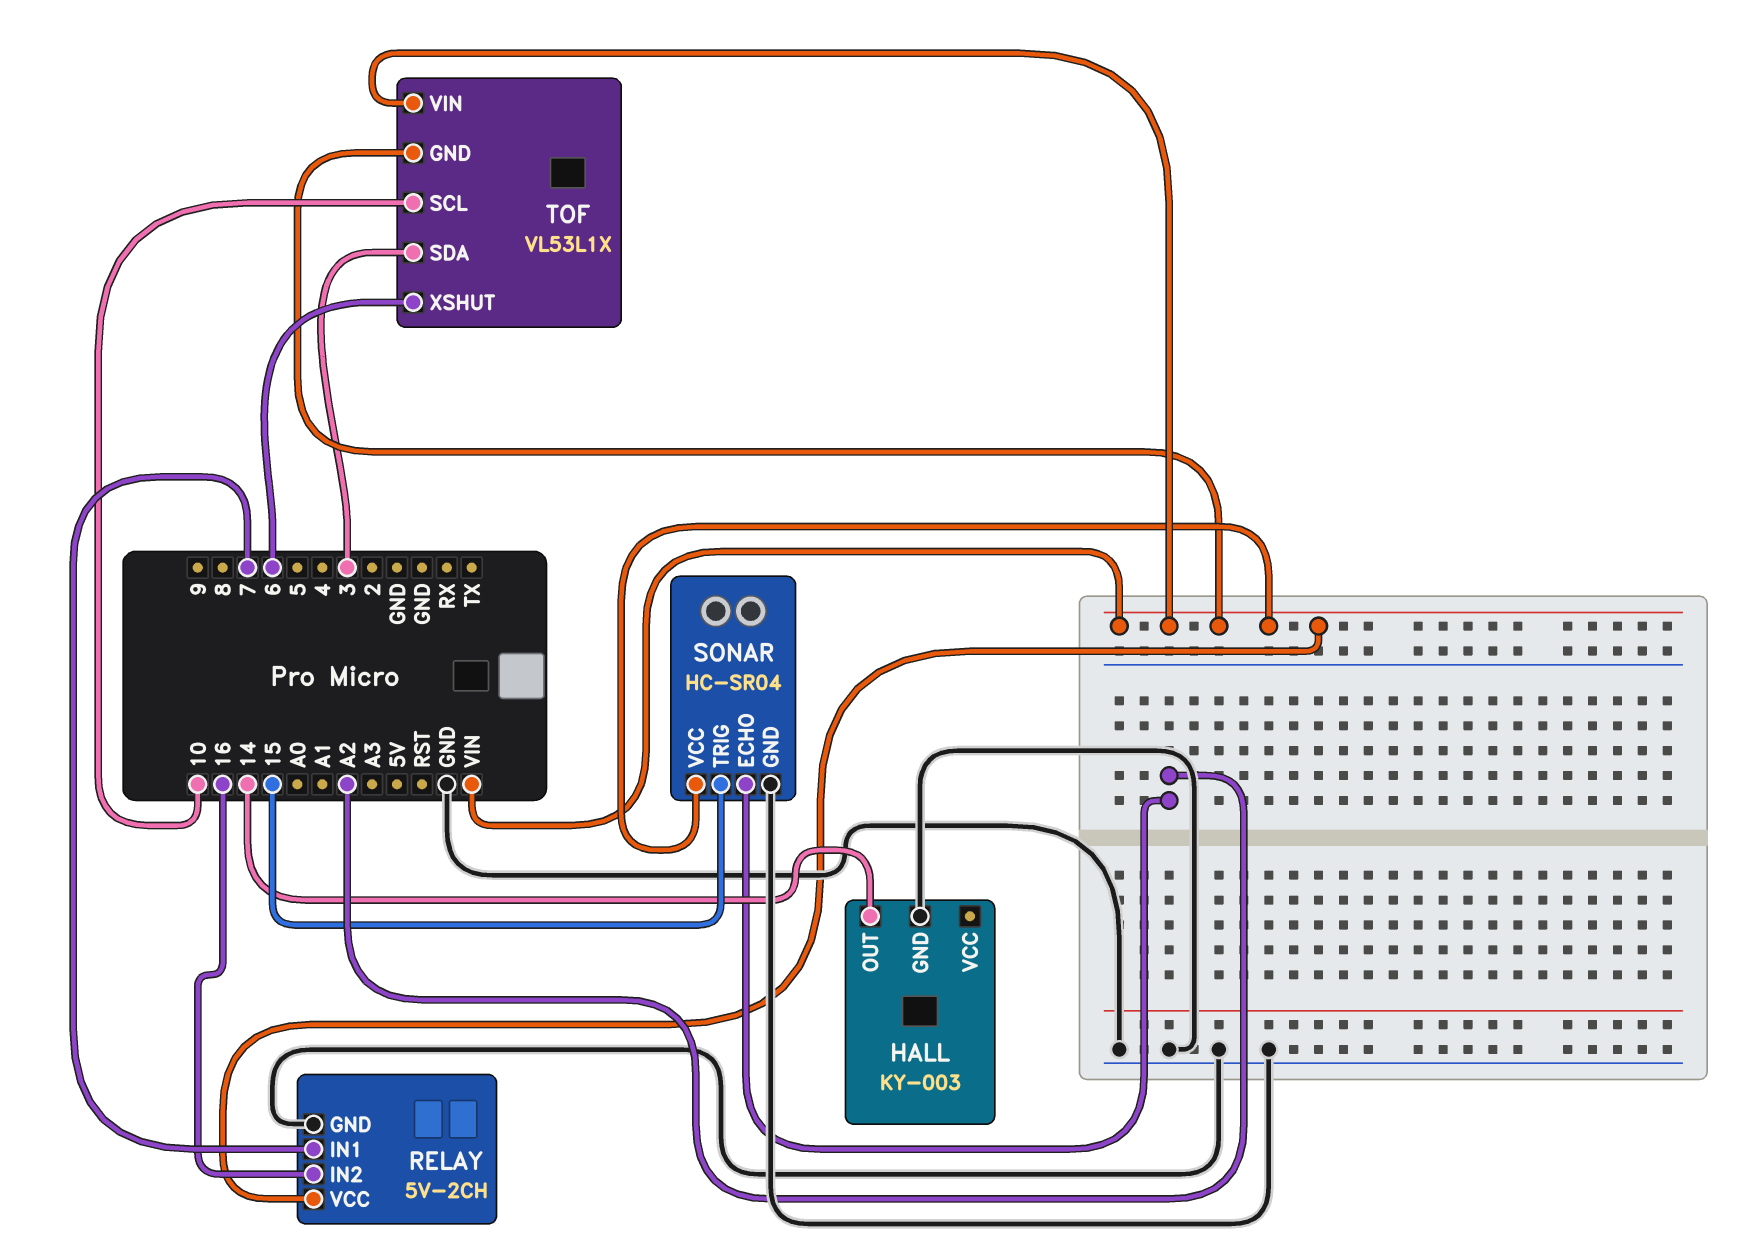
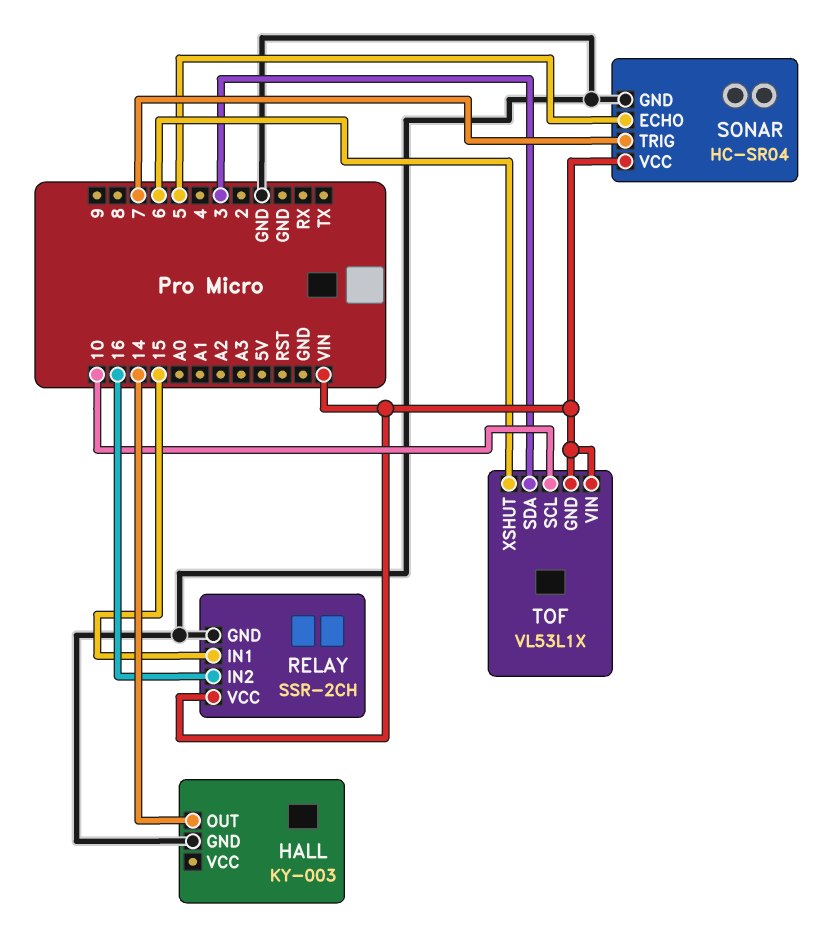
RELAY: 5V-2CH -> SSR-2CH
RELAY pin IN1: 7 -> 15
SONAR pin ECHO: A2 -> 5
SONAR pin TRIG: 15 -> 7

